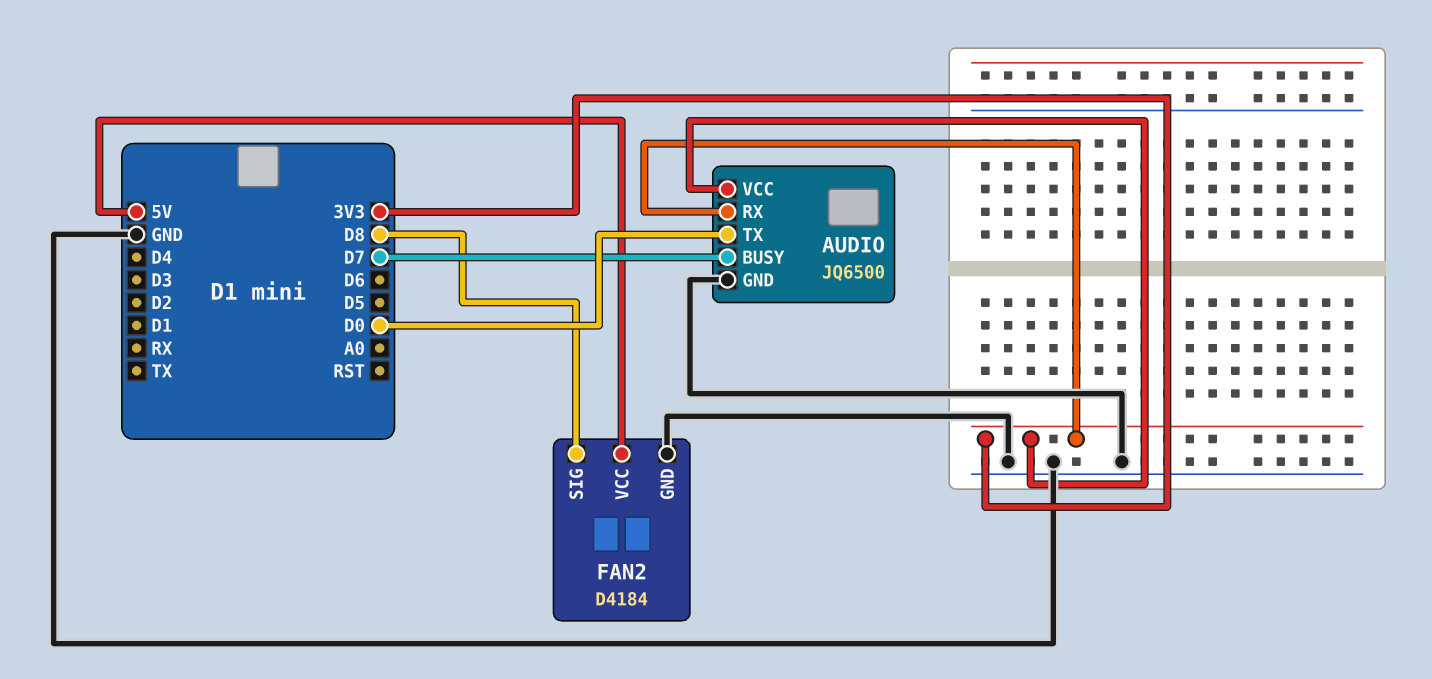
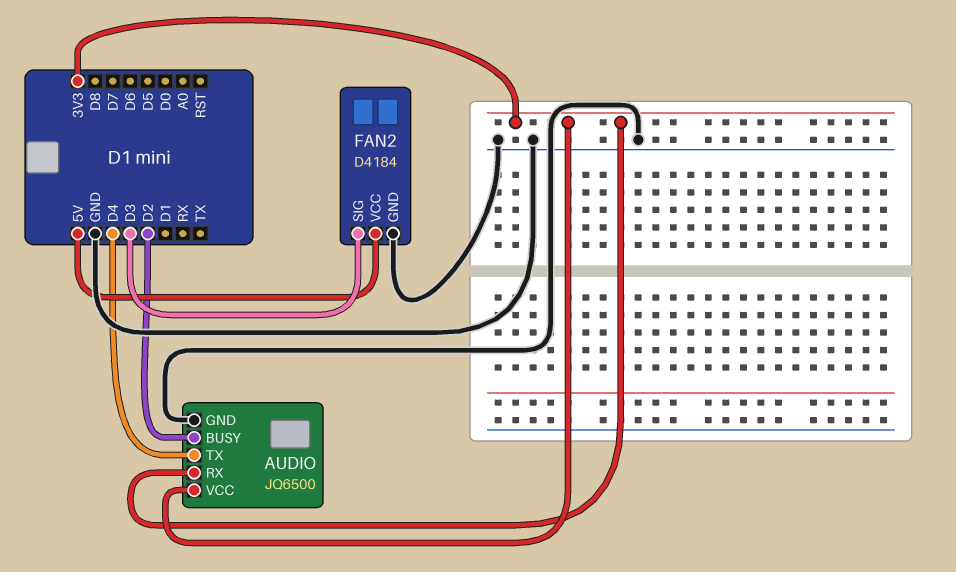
AUDIO pin BUSY: D7 -> D2
AUDIO pin TX: D0 -> D4
FAN2 pin SIG: D8 -> D3

